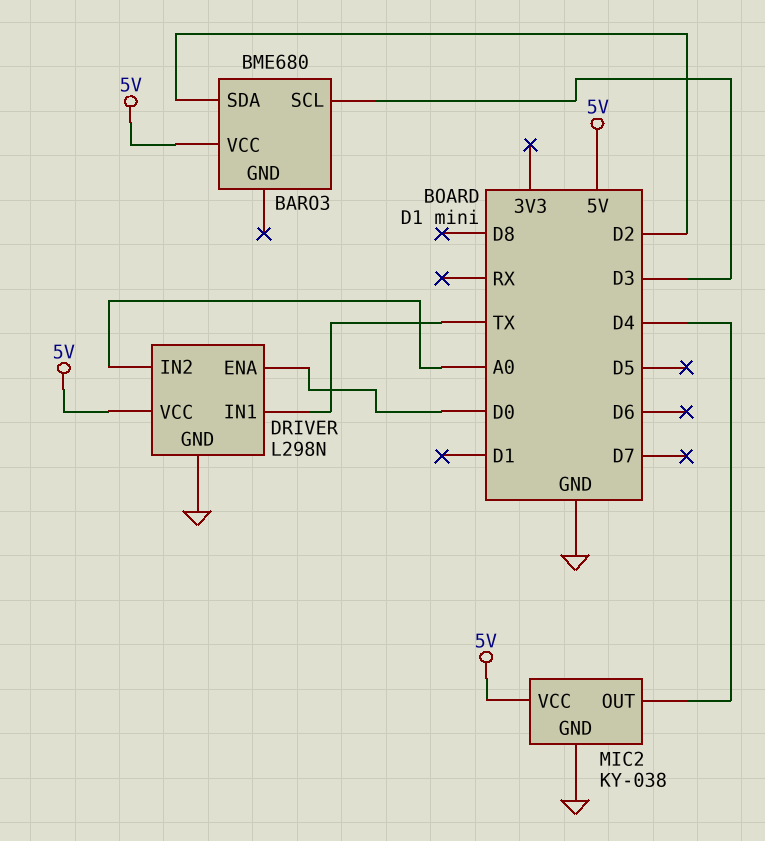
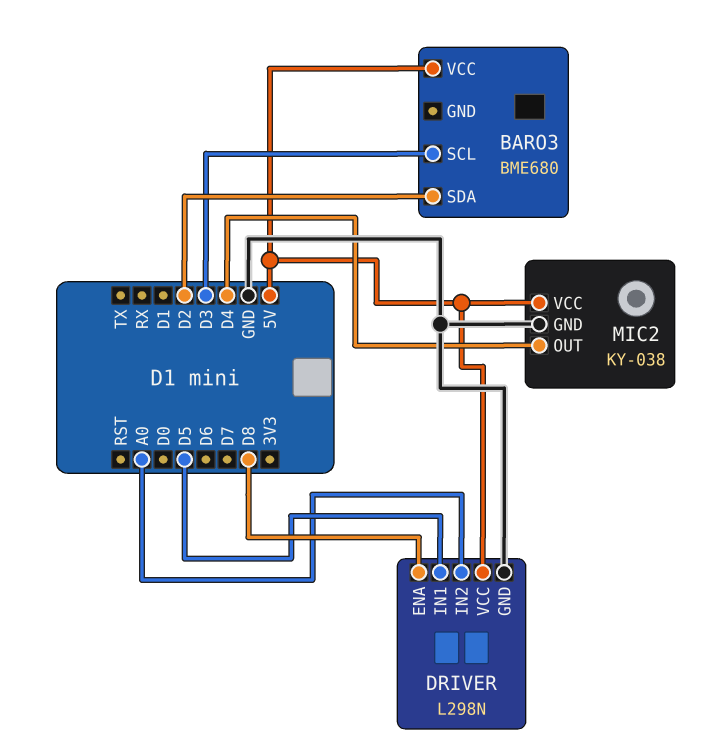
DRIVER pin ENA: D0 -> D8
DRIVER pin IN1: TX -> D5

